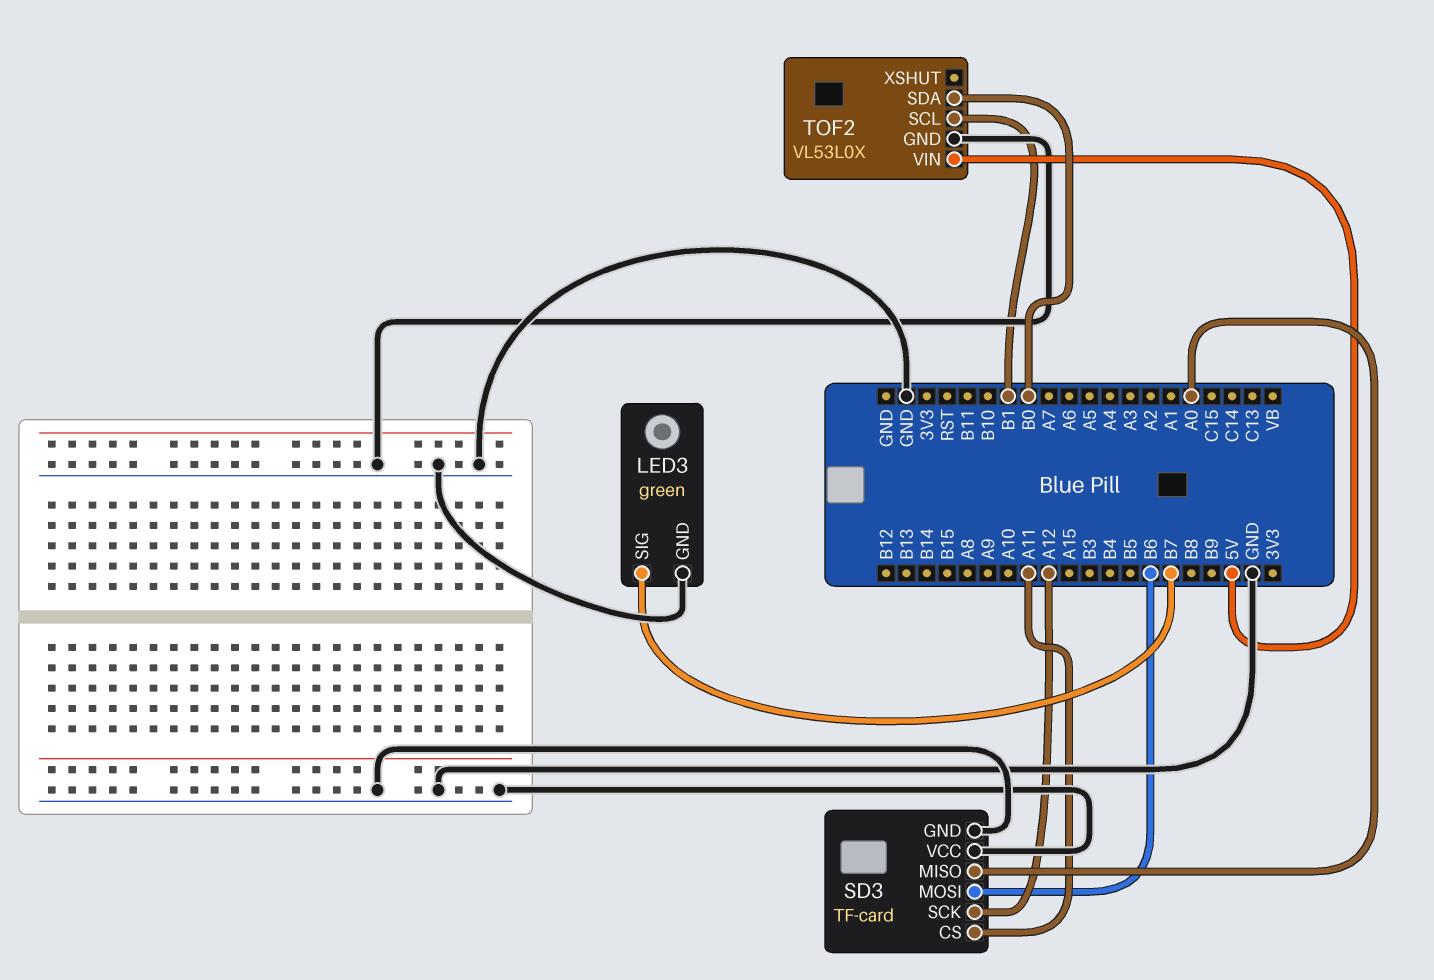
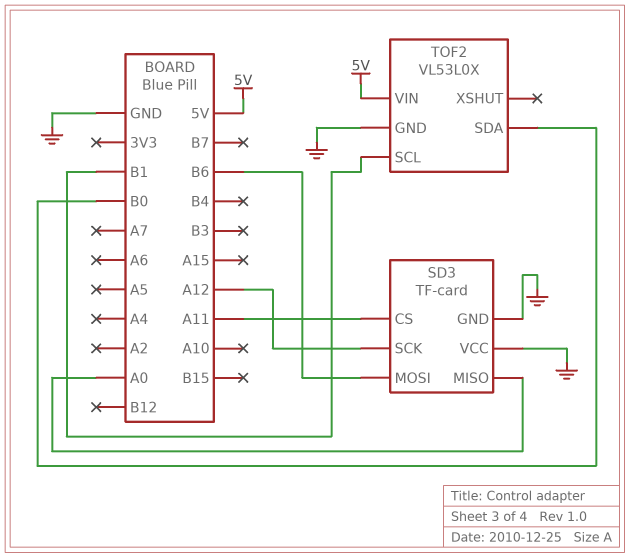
LED3: green -> none
LED3 pin GND: GND -> none
LED3 pin SIG: B7 -> none

